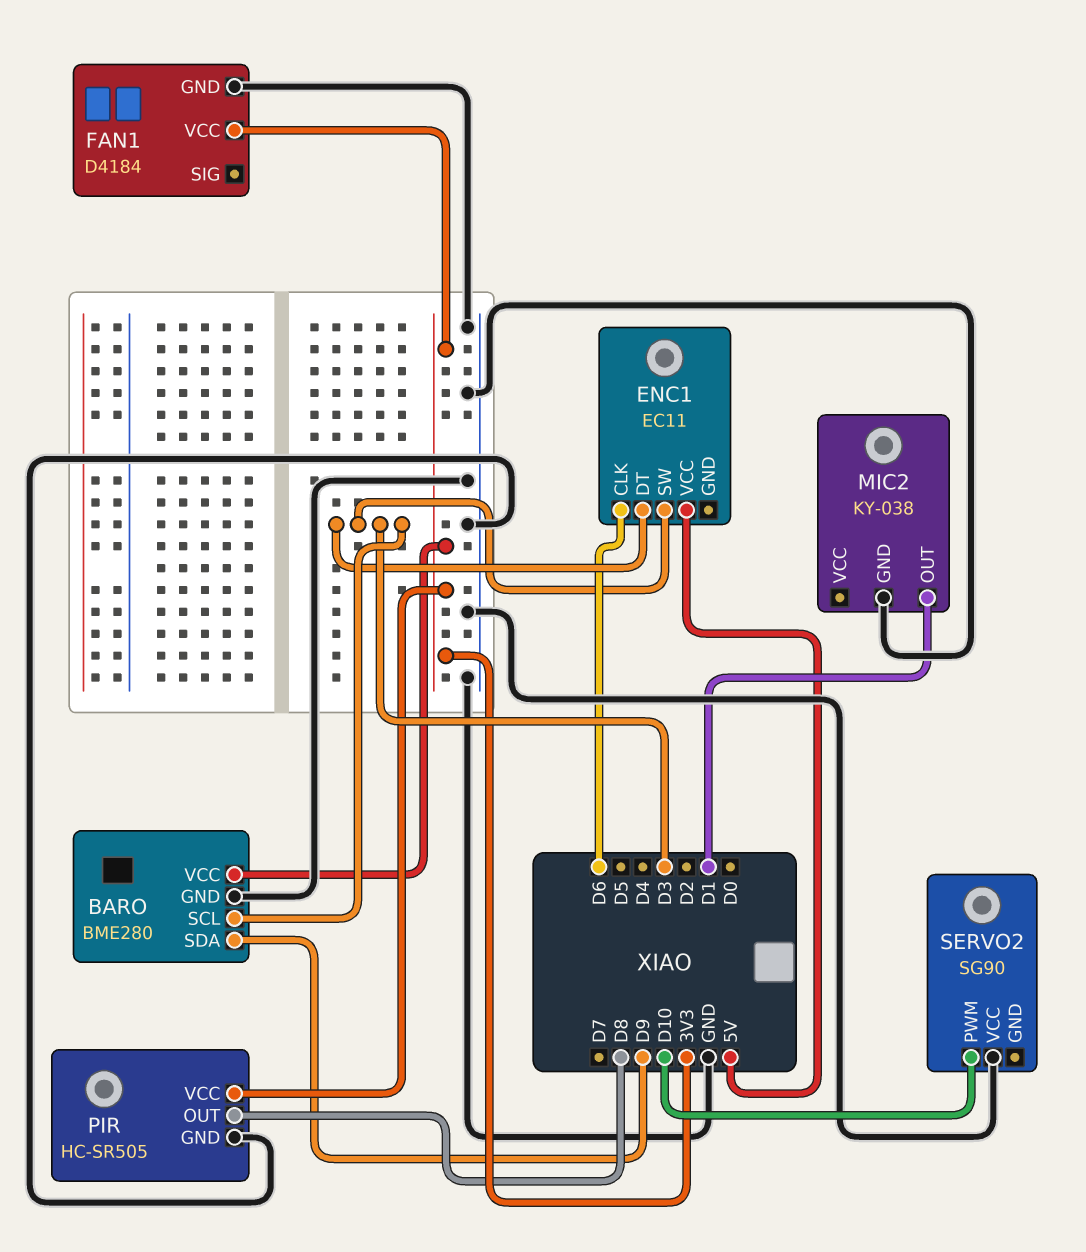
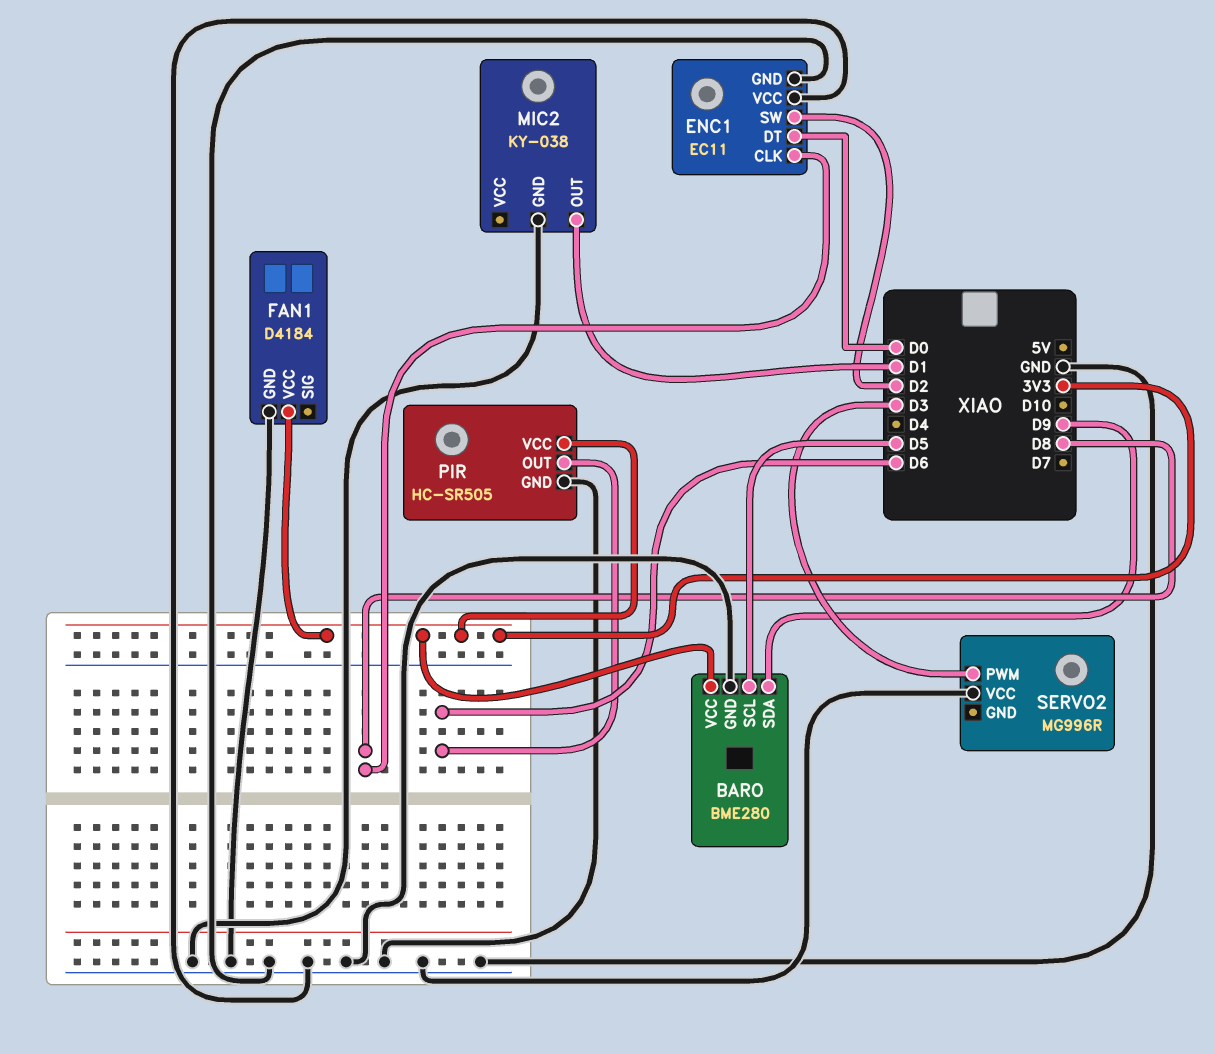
BARO pin SCL: D3 -> D5
ENC1 pin CLK: D6 -> D8
ENC1 pin DT: D3 -> D0
ENC1 pin GND: none -> GND
ENC1 pin SW: D3 -> D2
ENC1 pin VCC: 5V -> GND
PIR pin OUT: D8 -> D6
SERVO2: SG90 -> MG996R
SERVO2 pin PWM: D10 -> D3

